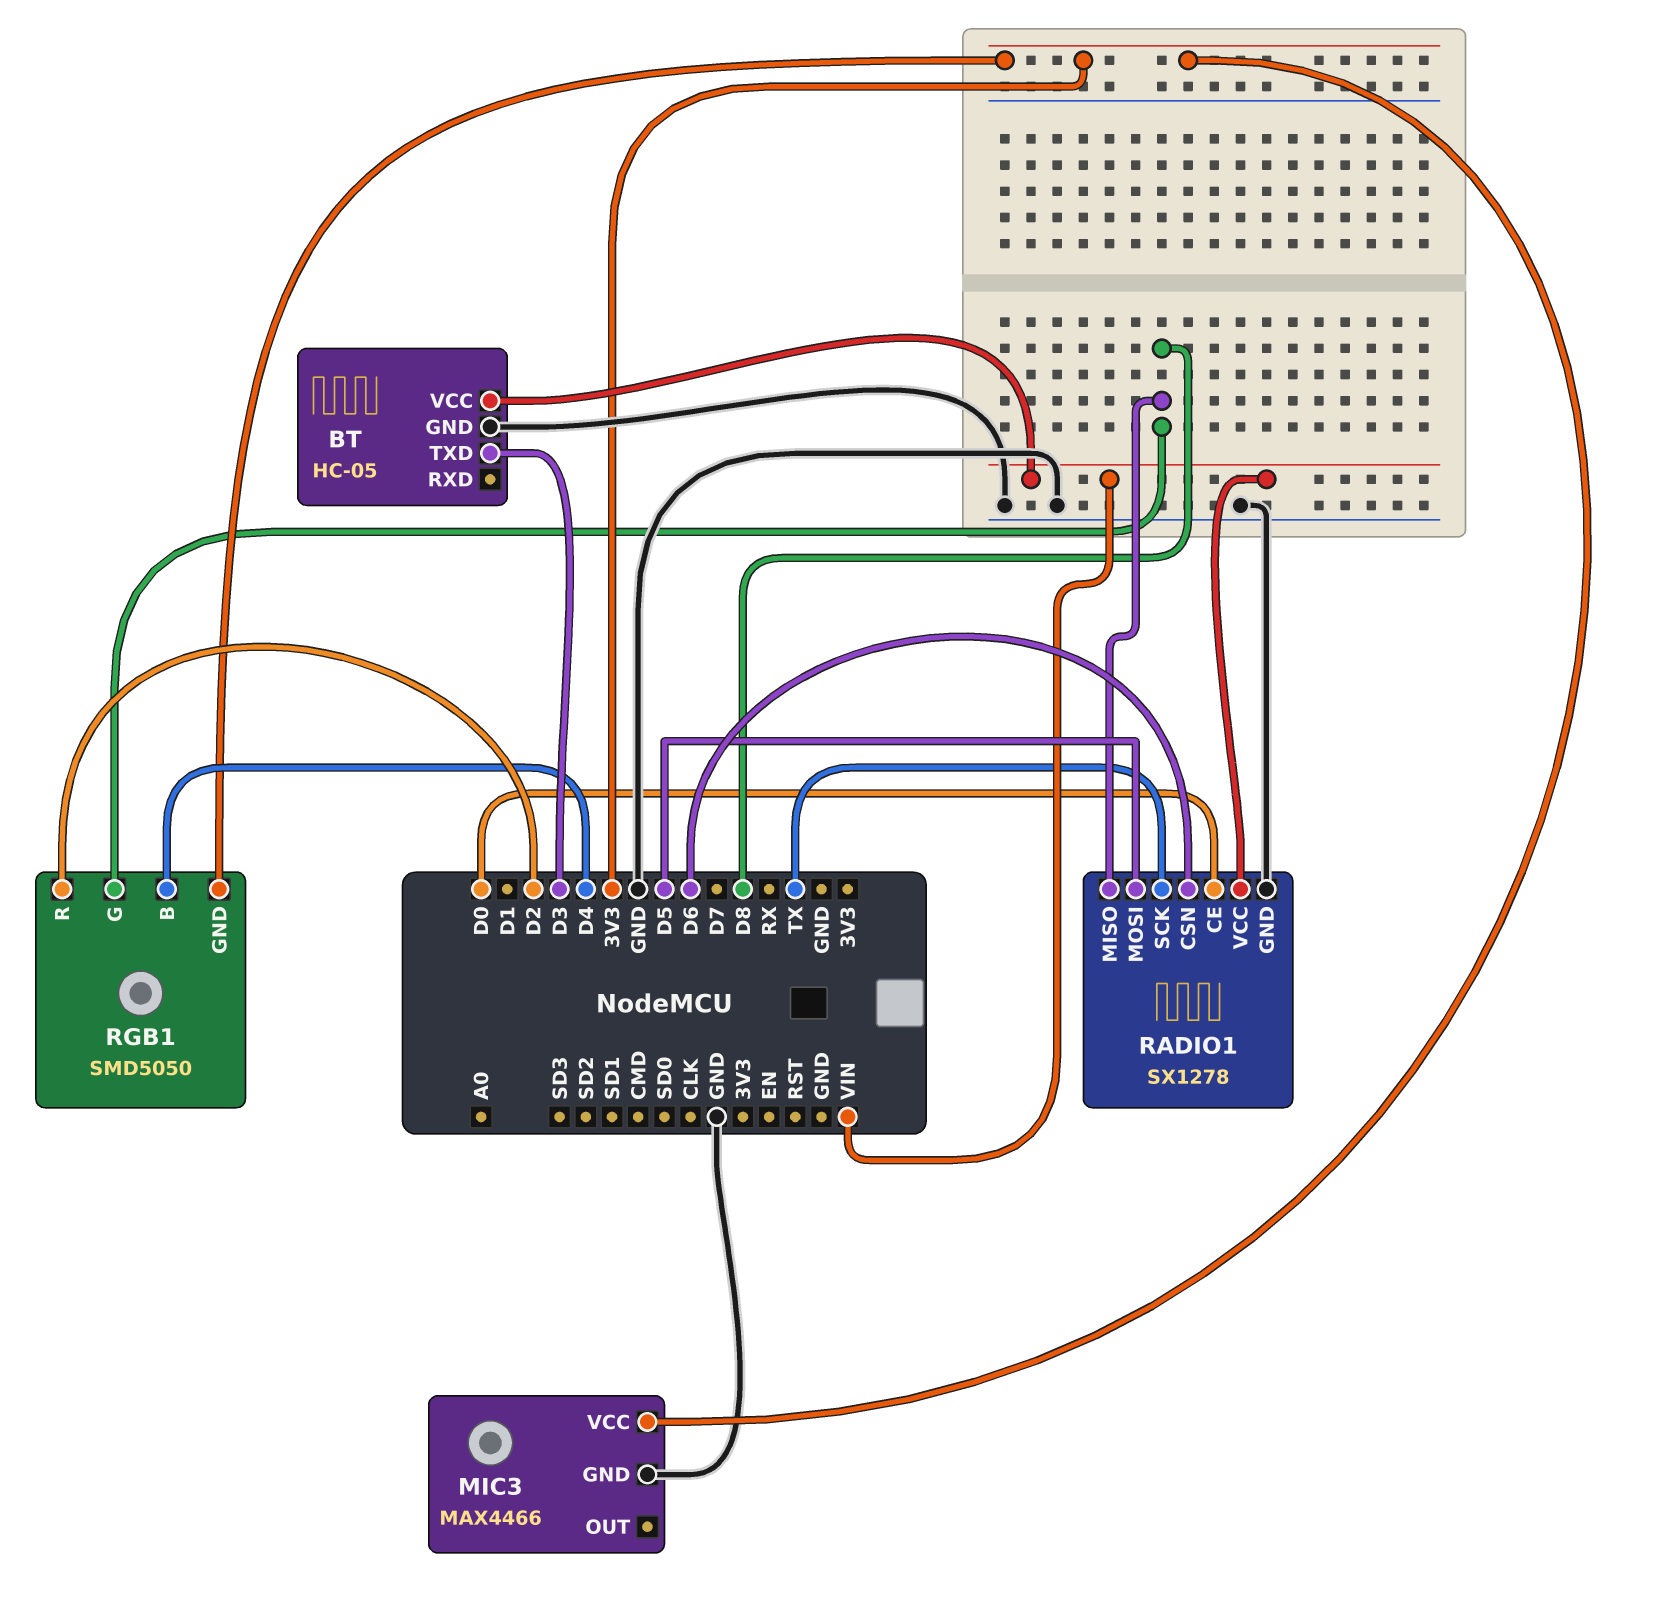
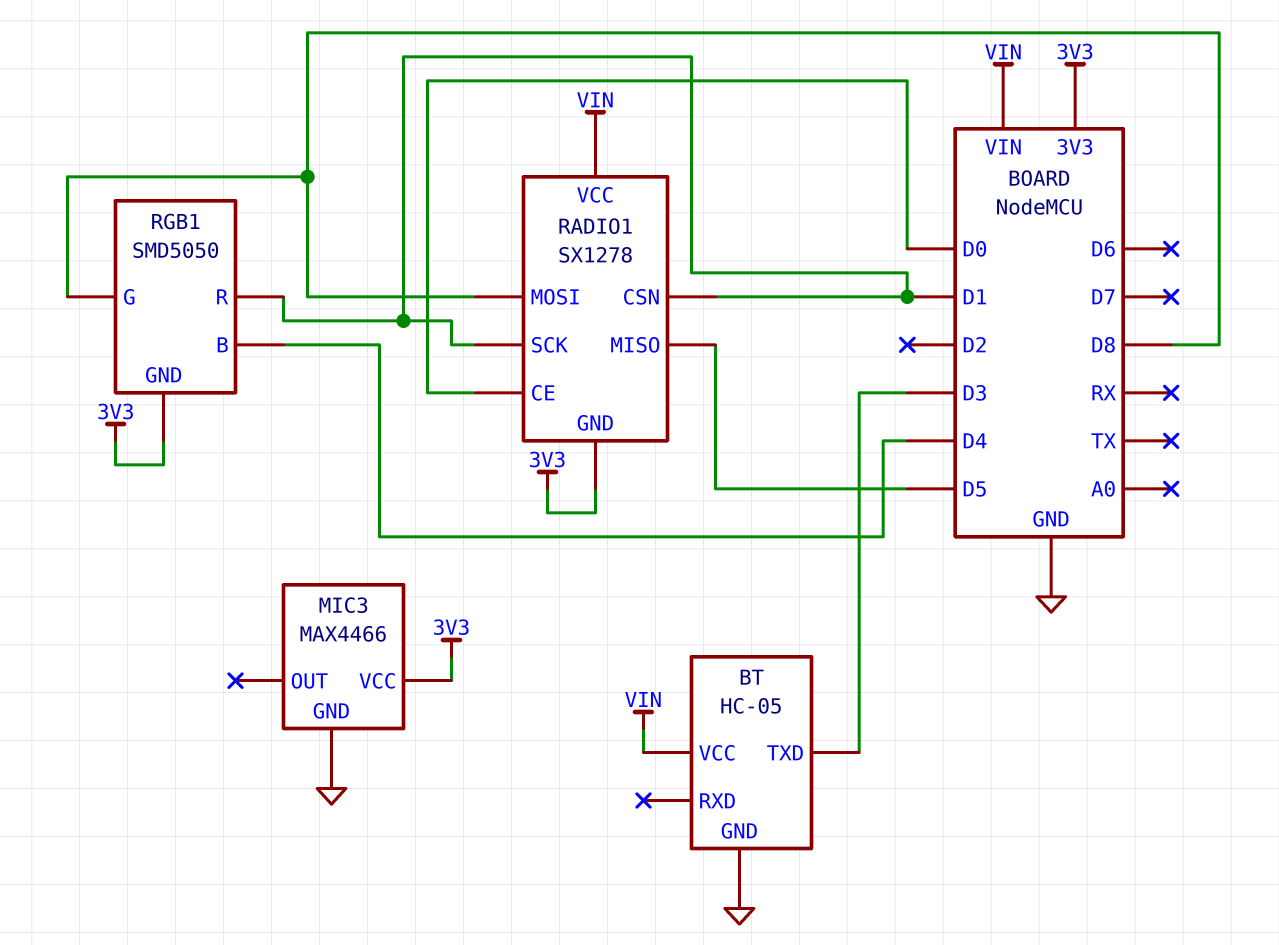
RADIO1 pin CSN: D6 -> D1
RADIO1 pin GND: GND -> 3V3
RADIO1 pin MISO: D8 -> D5
RADIO1 pin MOSI: D5 -> D8
RADIO1 pin SCK: TX -> D1
RGB1 pin R: D2 -> D1

